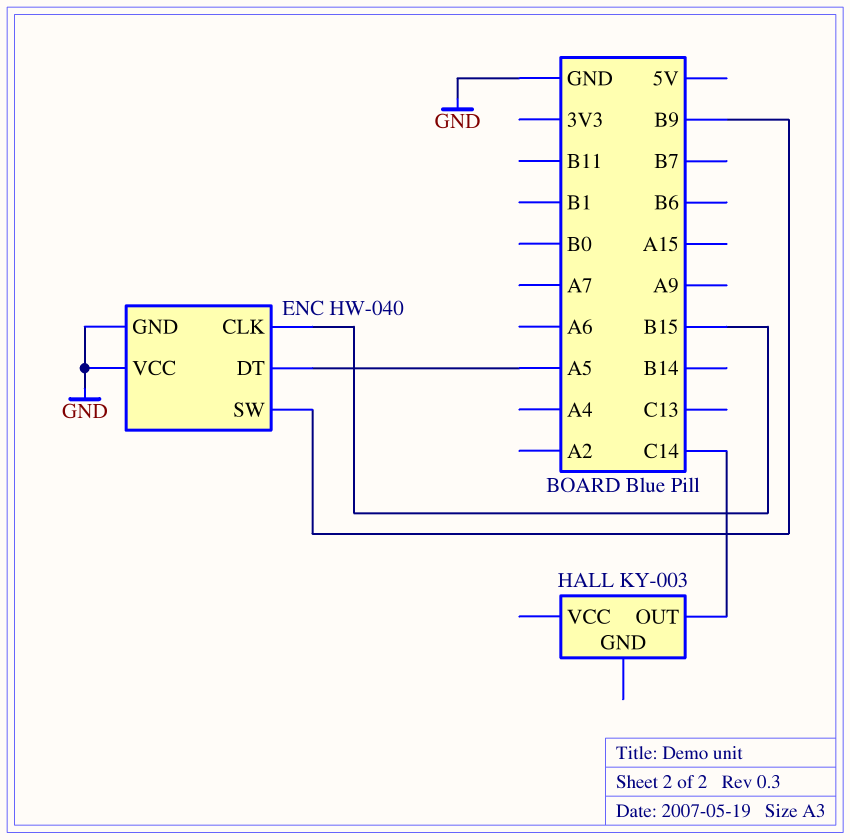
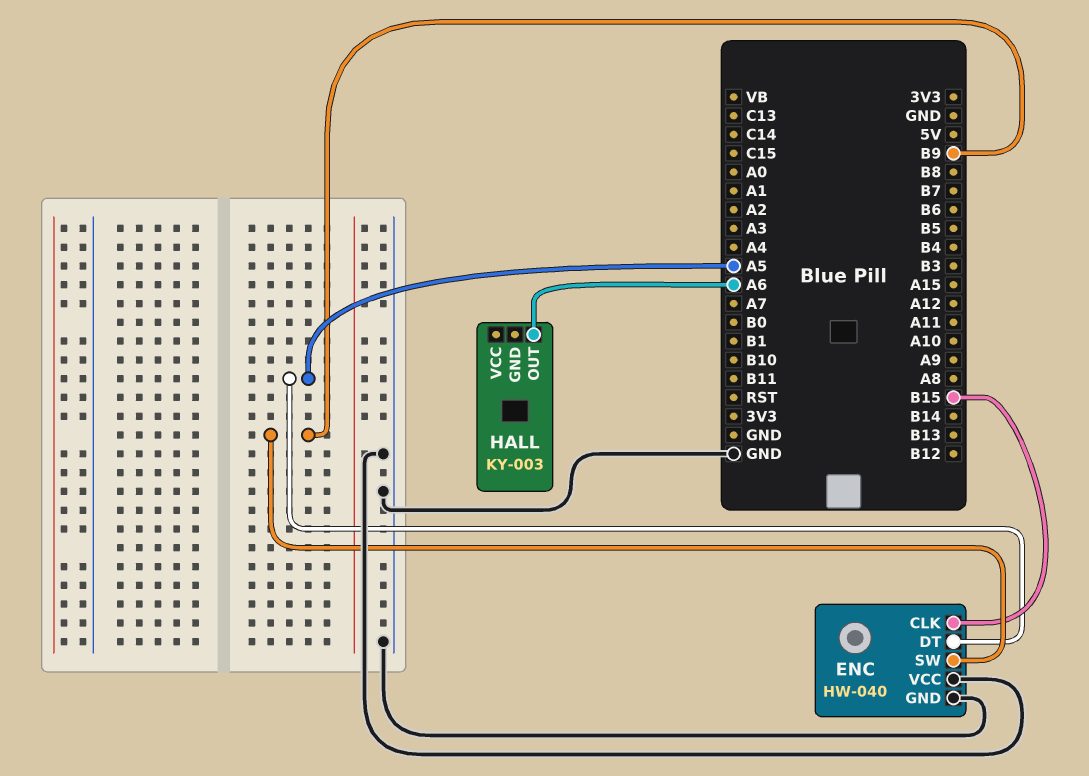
HALL pin OUT: C14 -> A6

